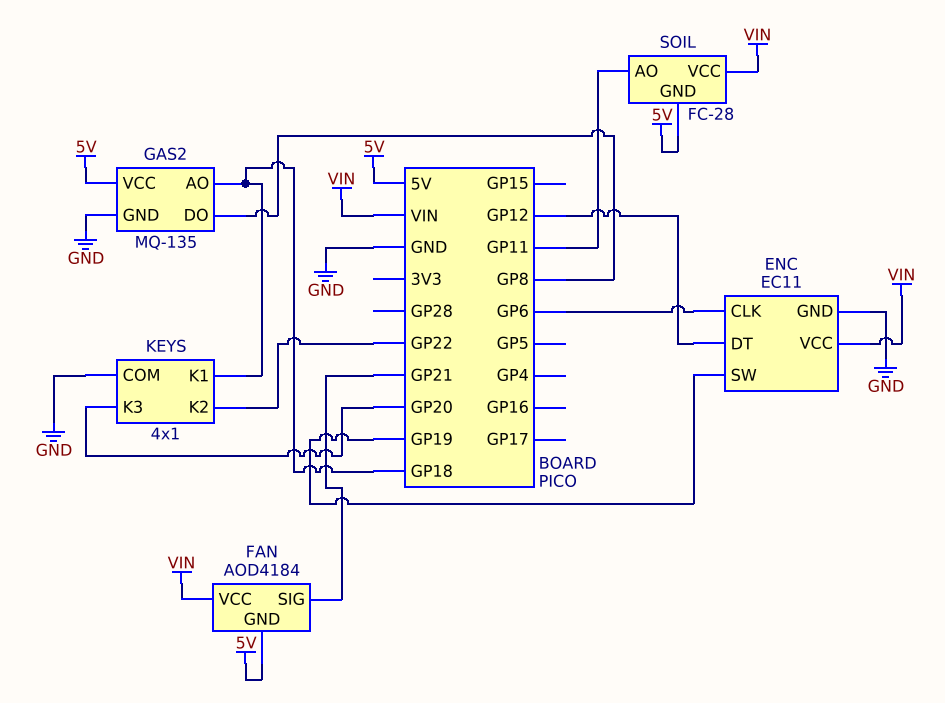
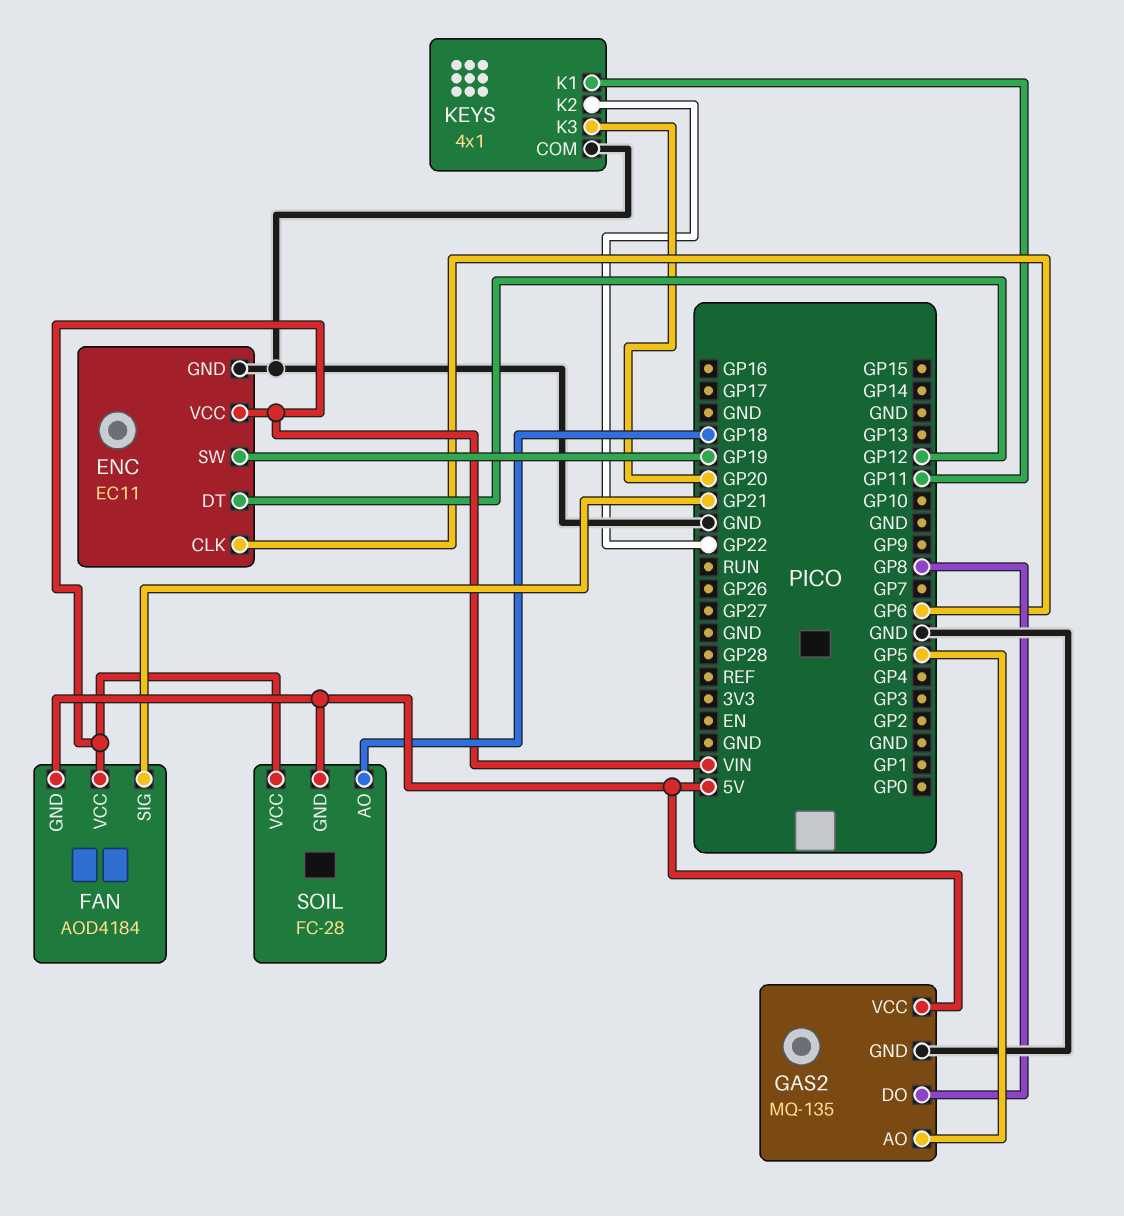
GAS2 pin AO: GP18 -> GP5
KEYS pin K1: GP18 -> GP11
SOIL pin AO: GP11 -> GP18

